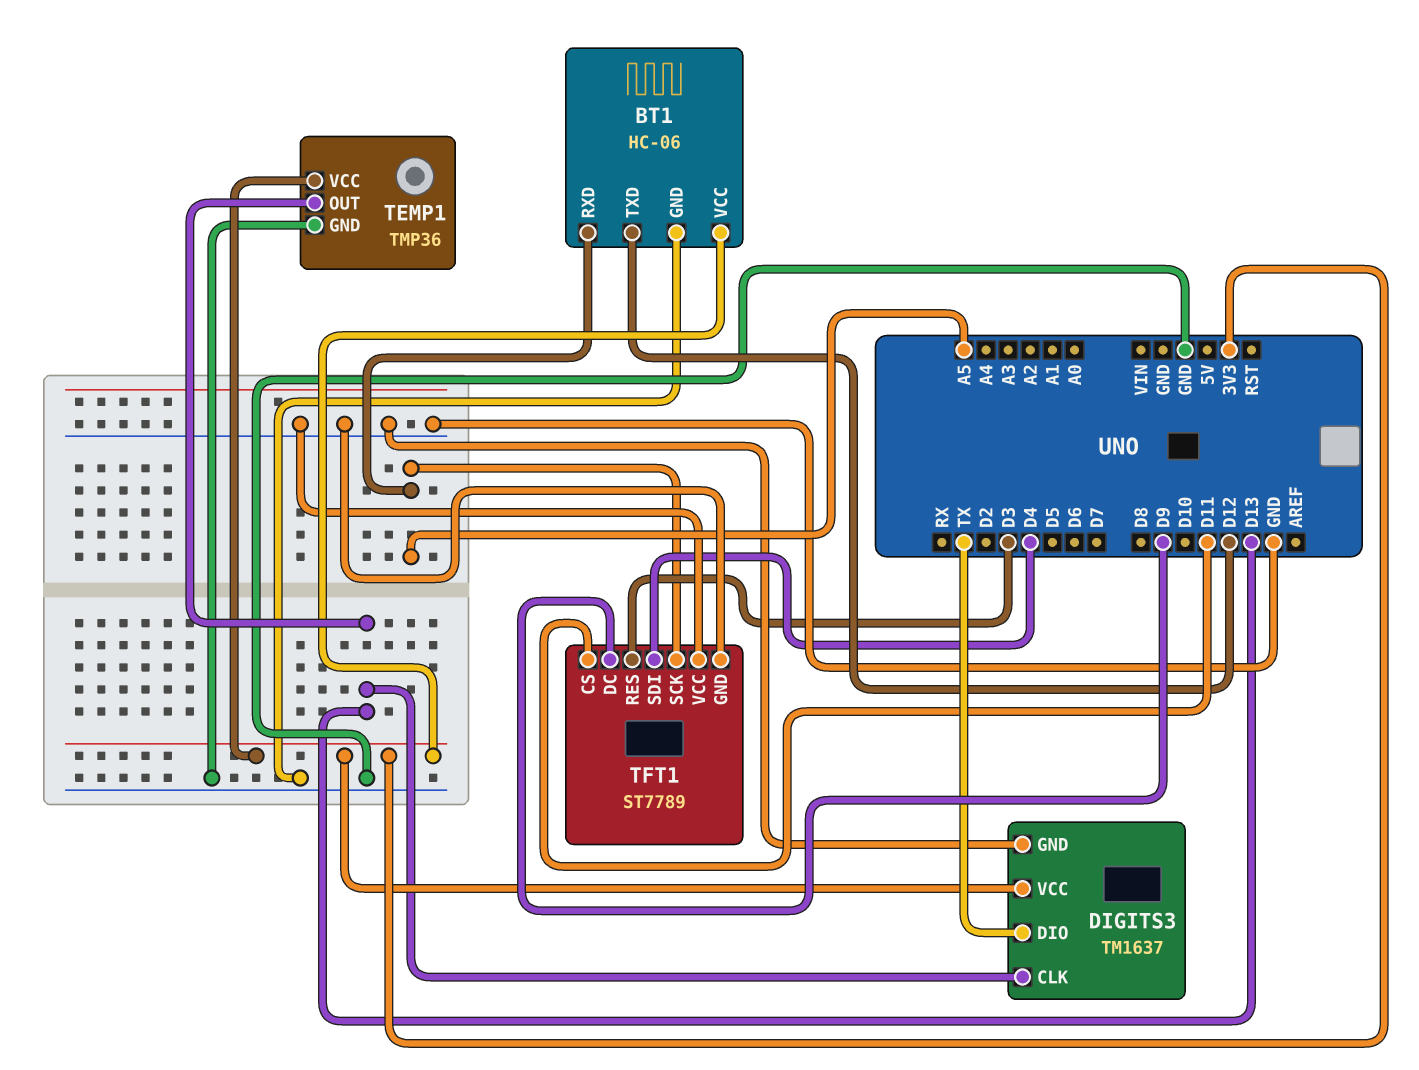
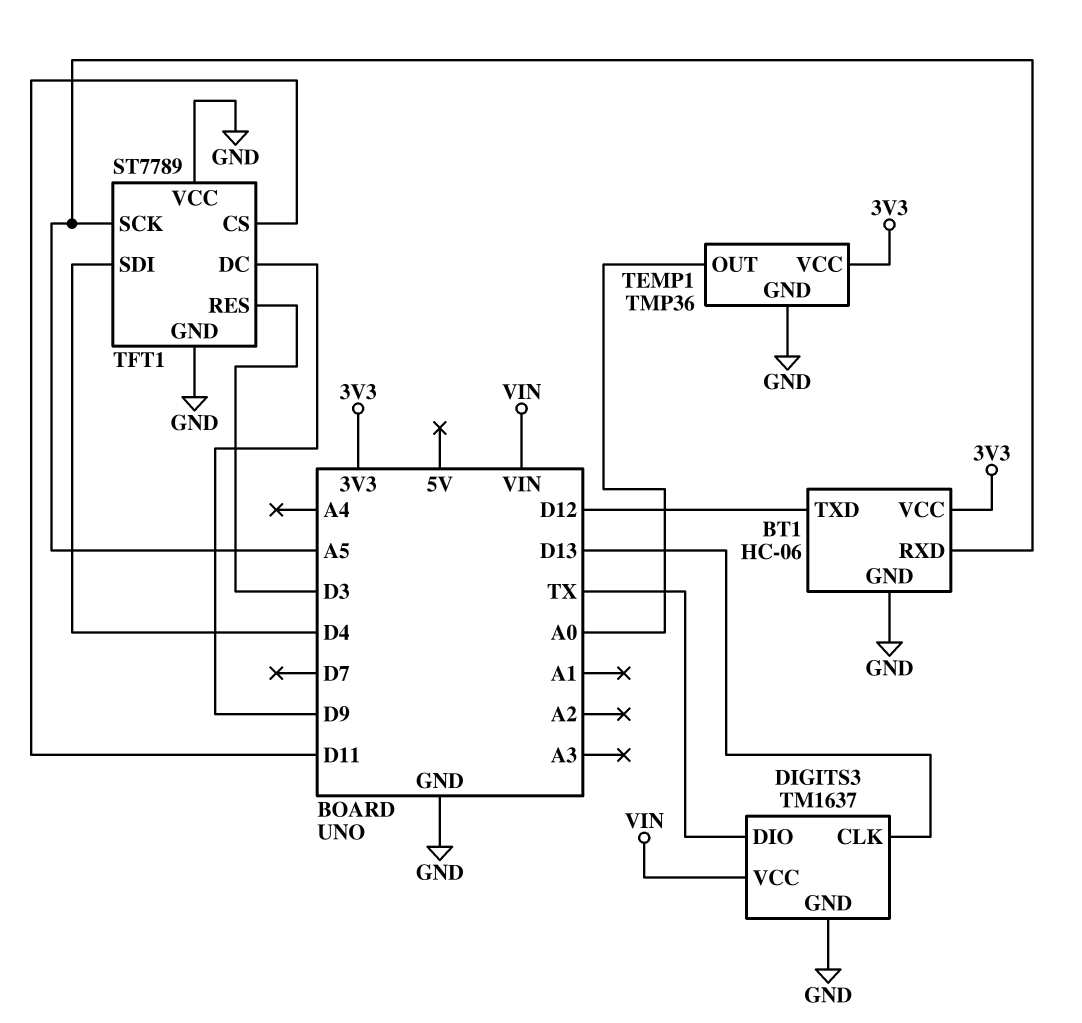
DIGITS3 pin VCC: 3V3 -> VIN
TEMP1 pin OUT: D13 -> A0

